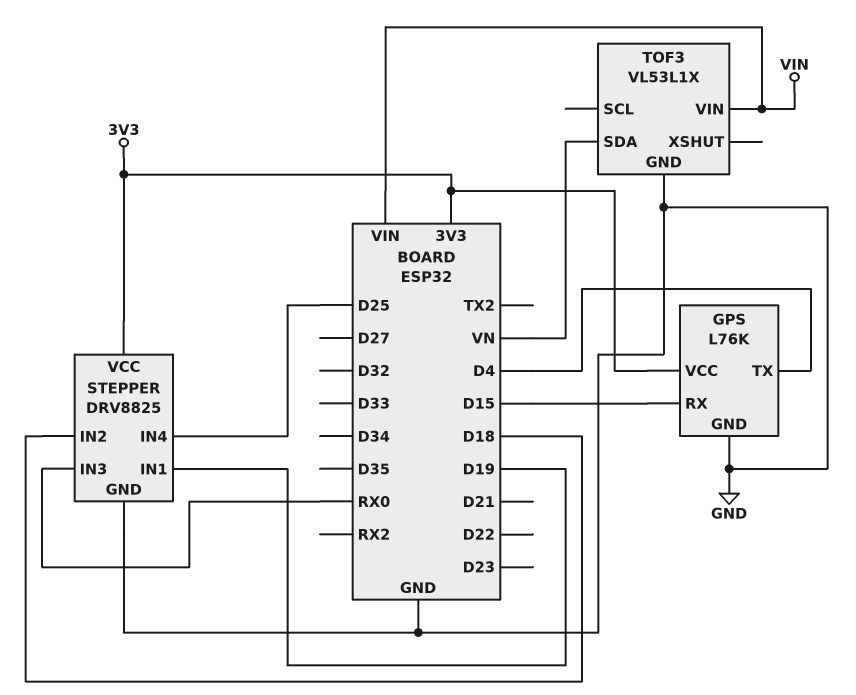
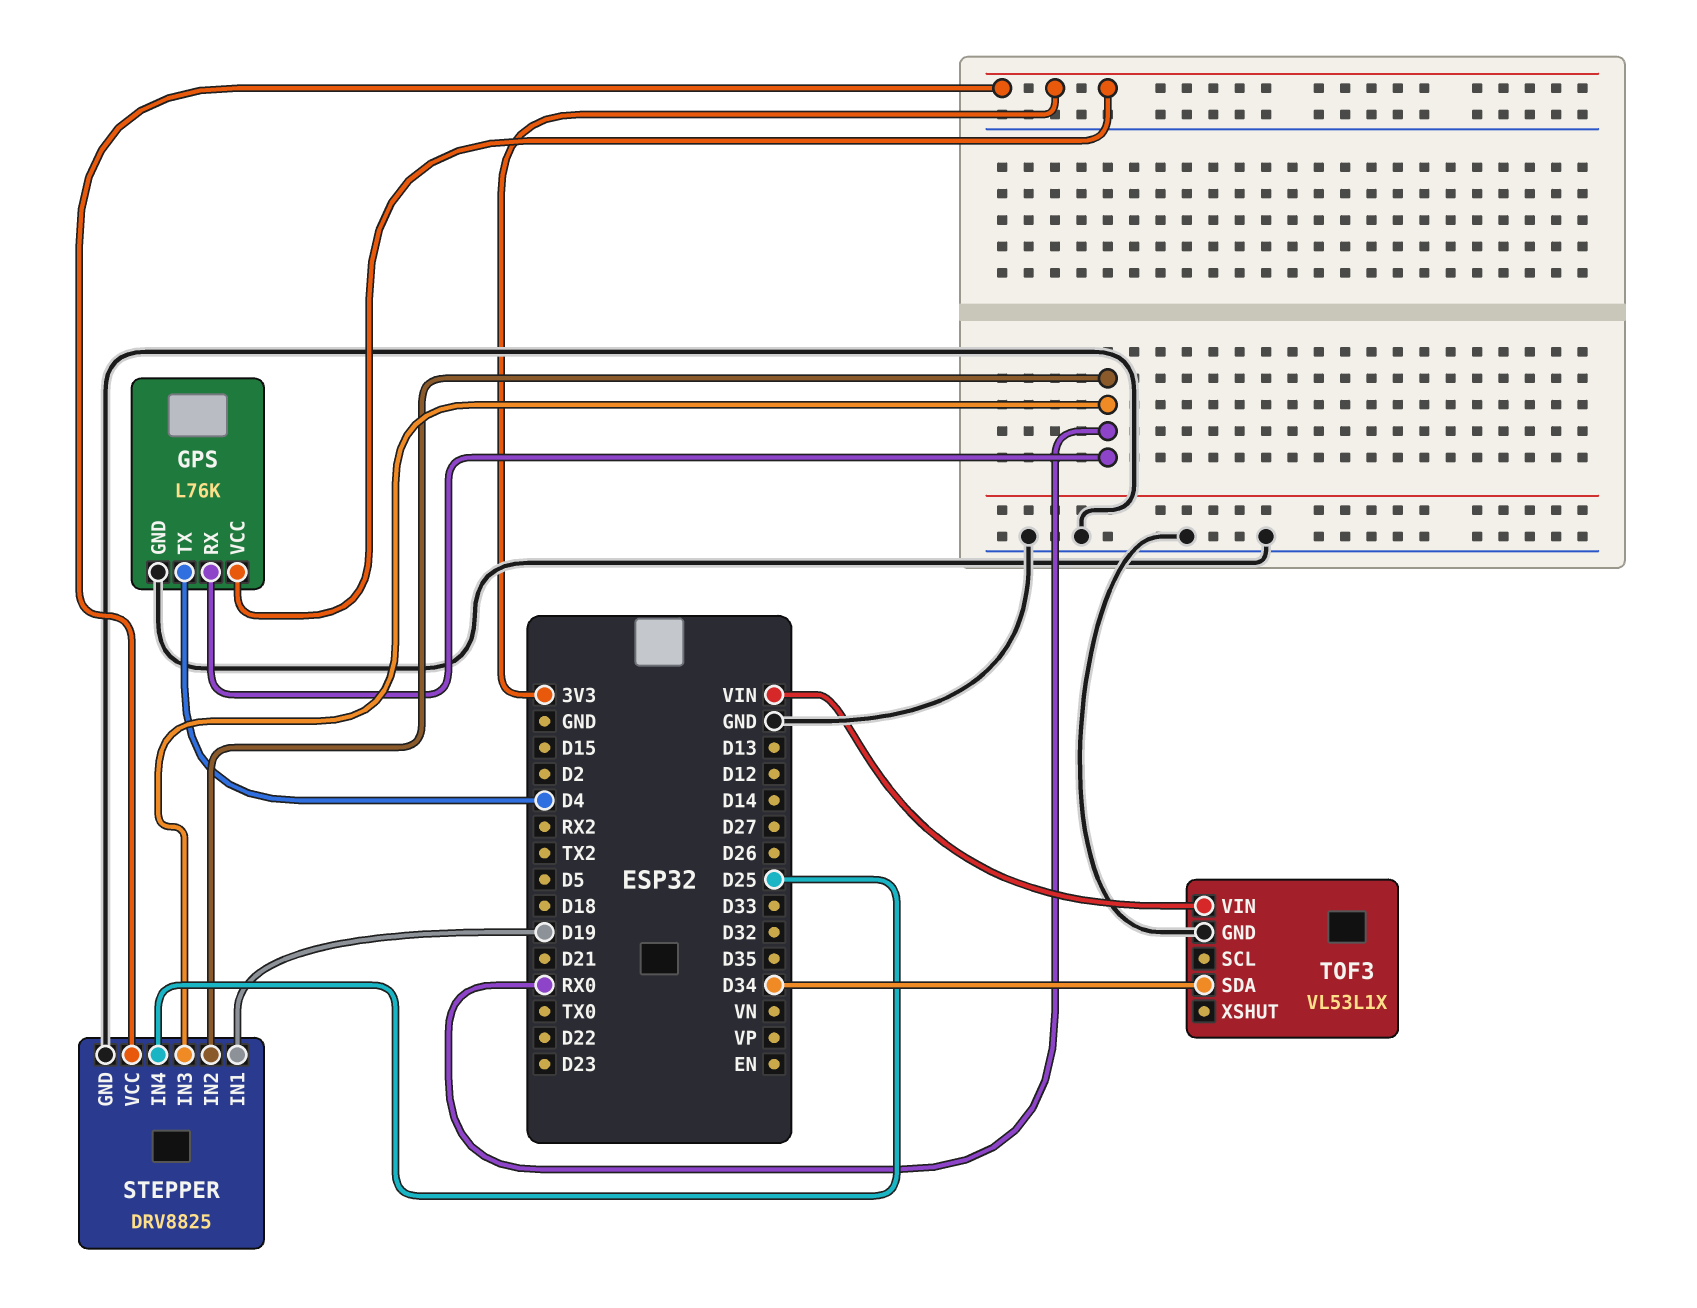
GPS pin RX: D15 -> RX0
STEPPER pin IN2: D18 -> RX0
TOF3 pin SDA: VN -> D34

